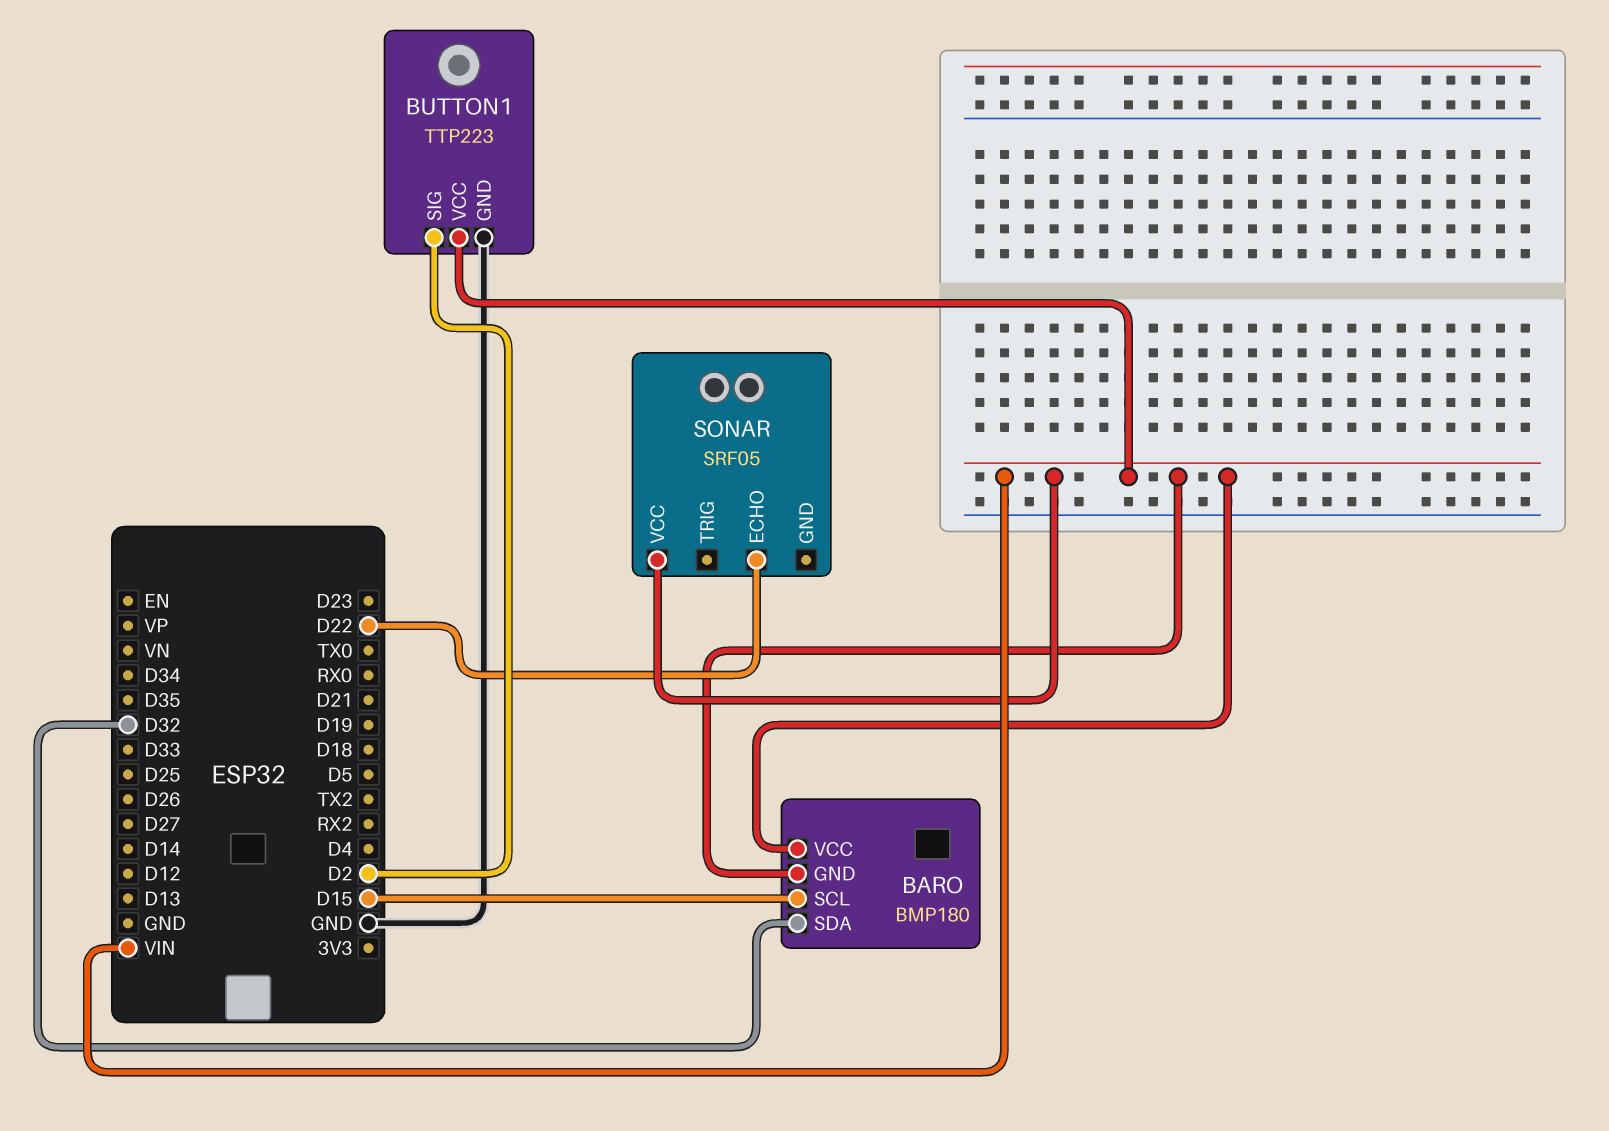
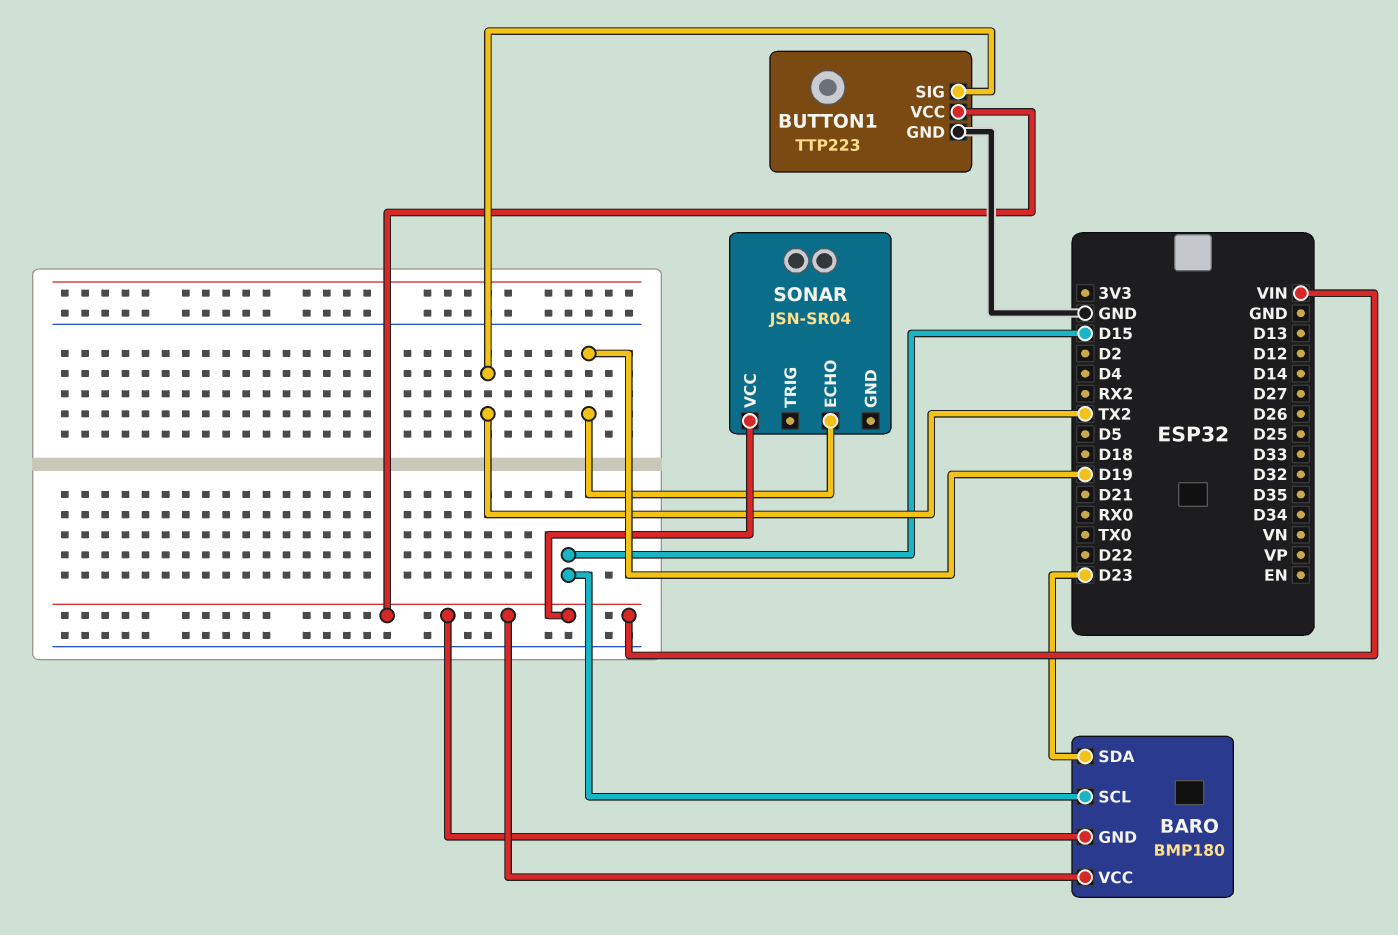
BARO pin SDA: D32 -> D23
BUTTON1 pin SIG: D2 -> TX2
SONAR: SRF05 -> JSN-SR04
SONAR pin ECHO: D22 -> D19

